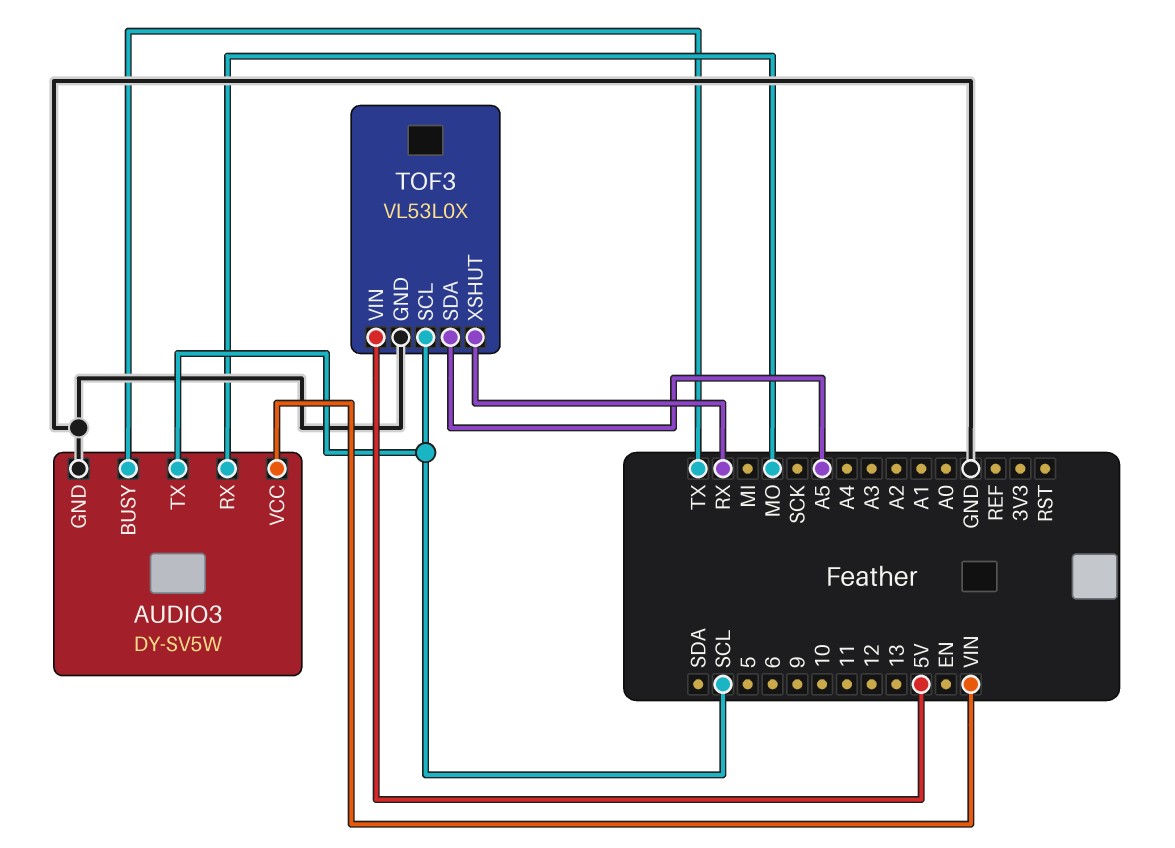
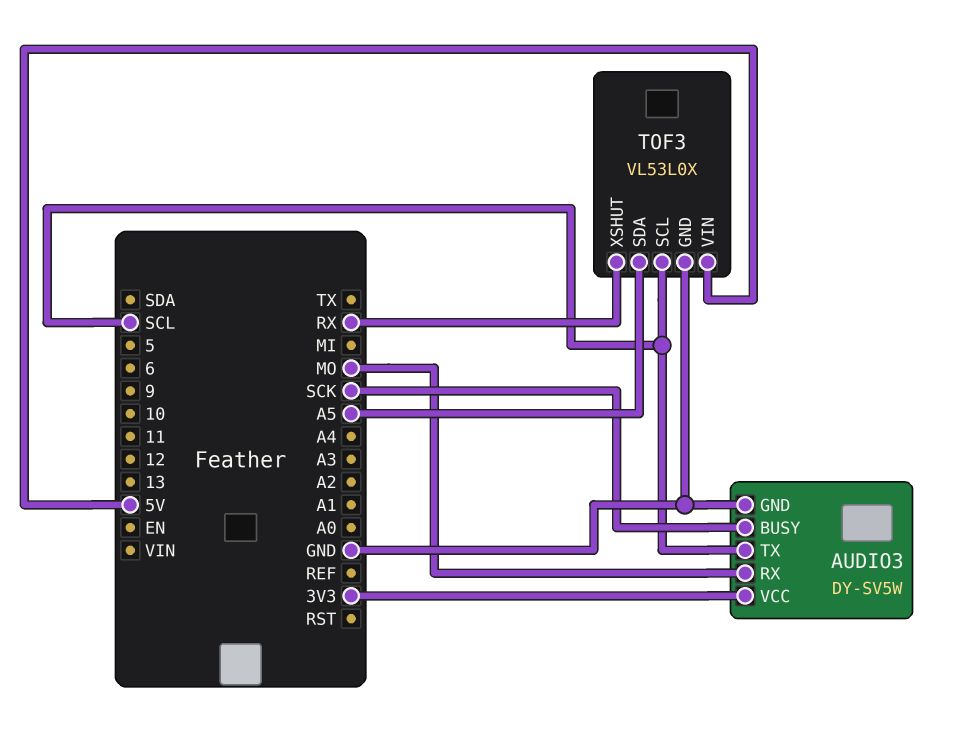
AUDIO3 pin BUSY: TX -> SCK
AUDIO3 pin VCC: VIN -> 3V3

